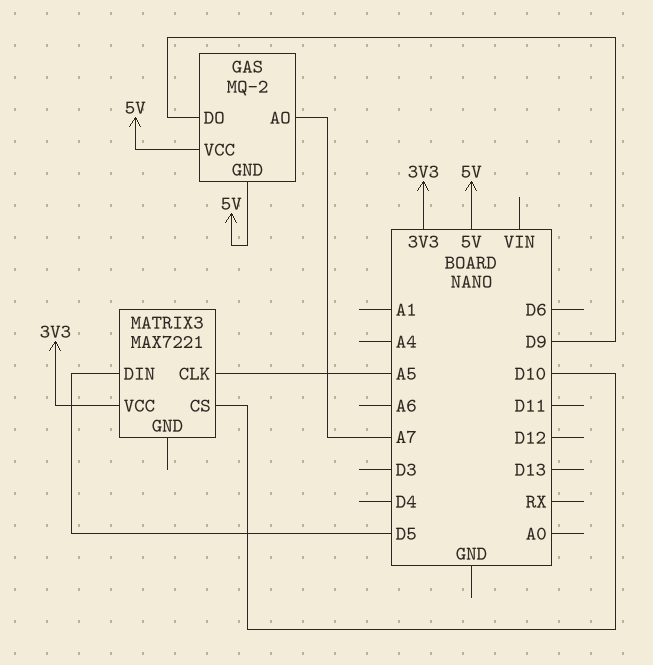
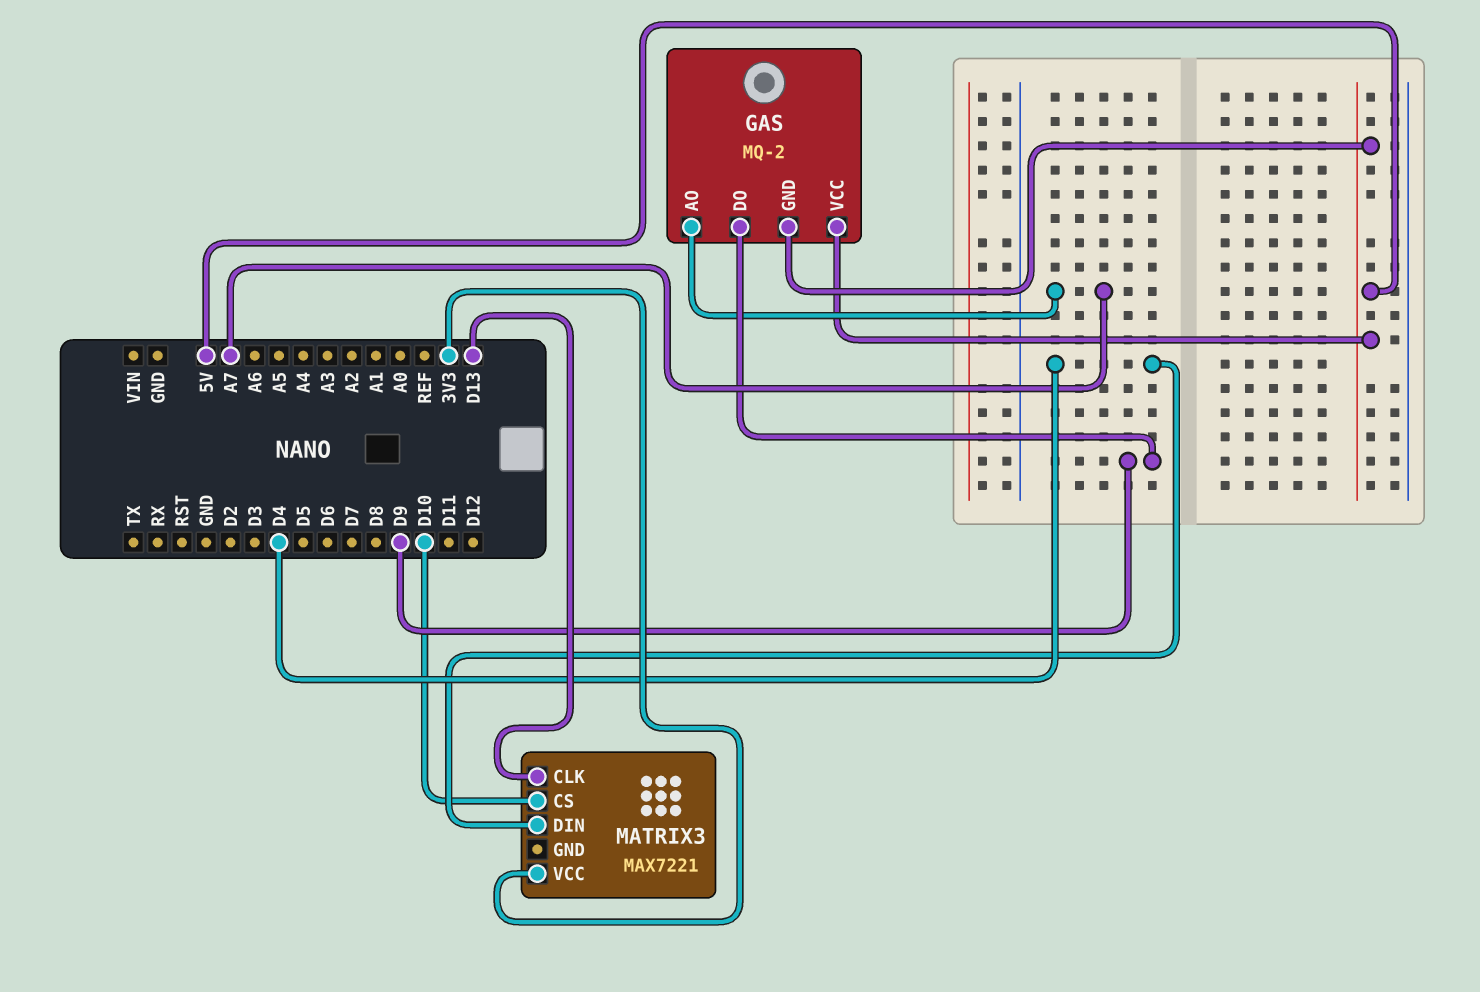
MATRIX3 pin CLK: A5 -> D13
MATRIX3 pin DIN: D5 -> D4

